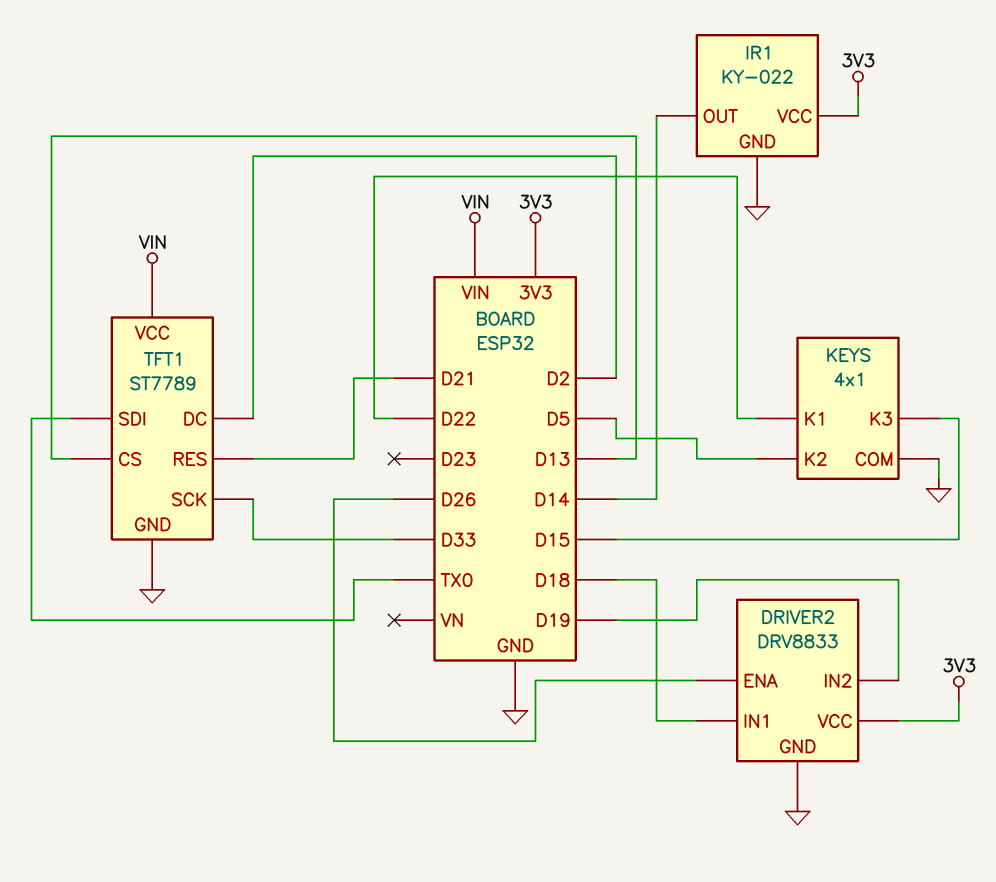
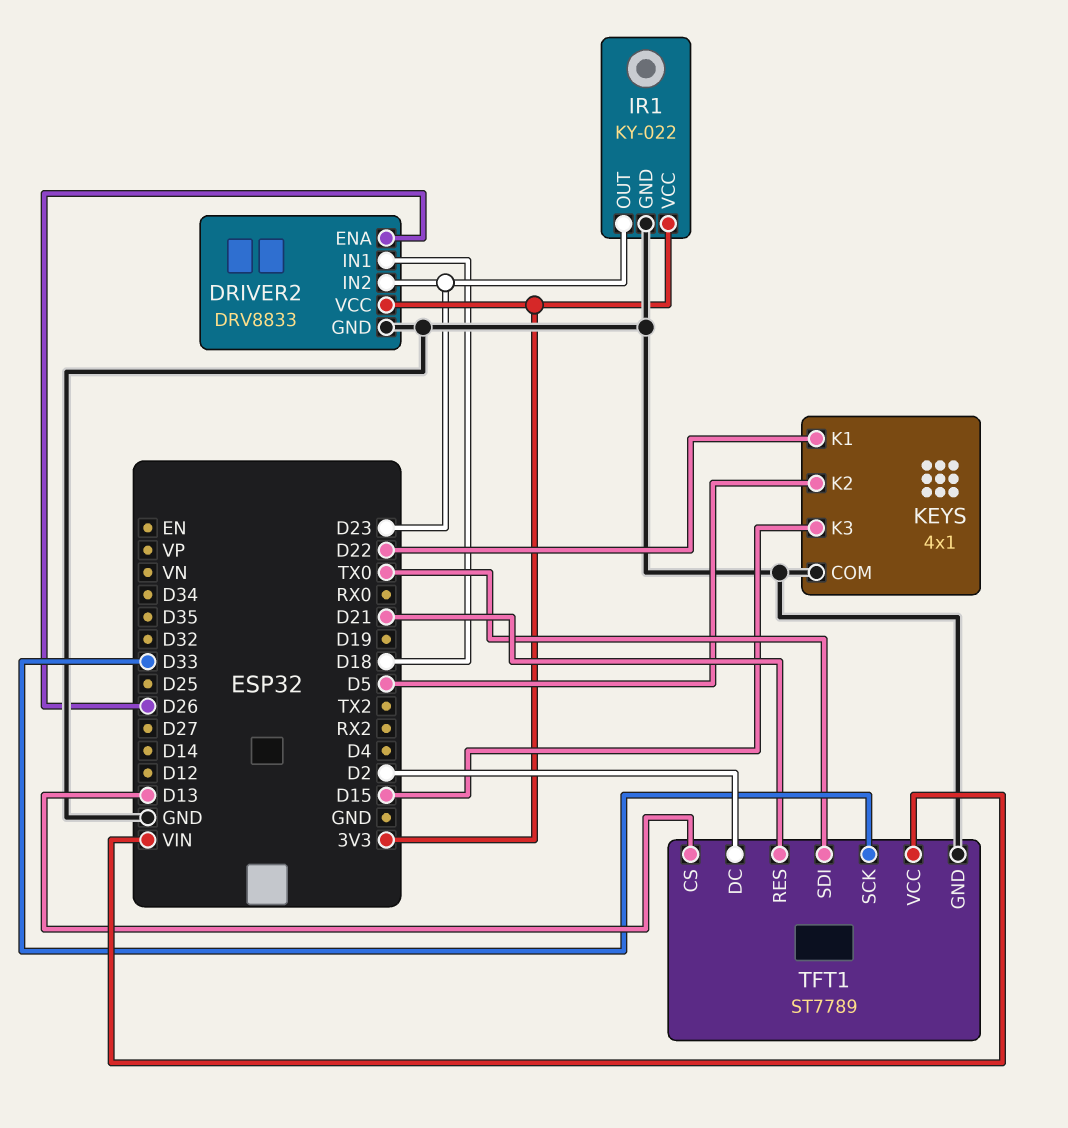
DRIVER2 pin IN2: D19 -> D23
IR1 pin OUT: D14 -> D23

